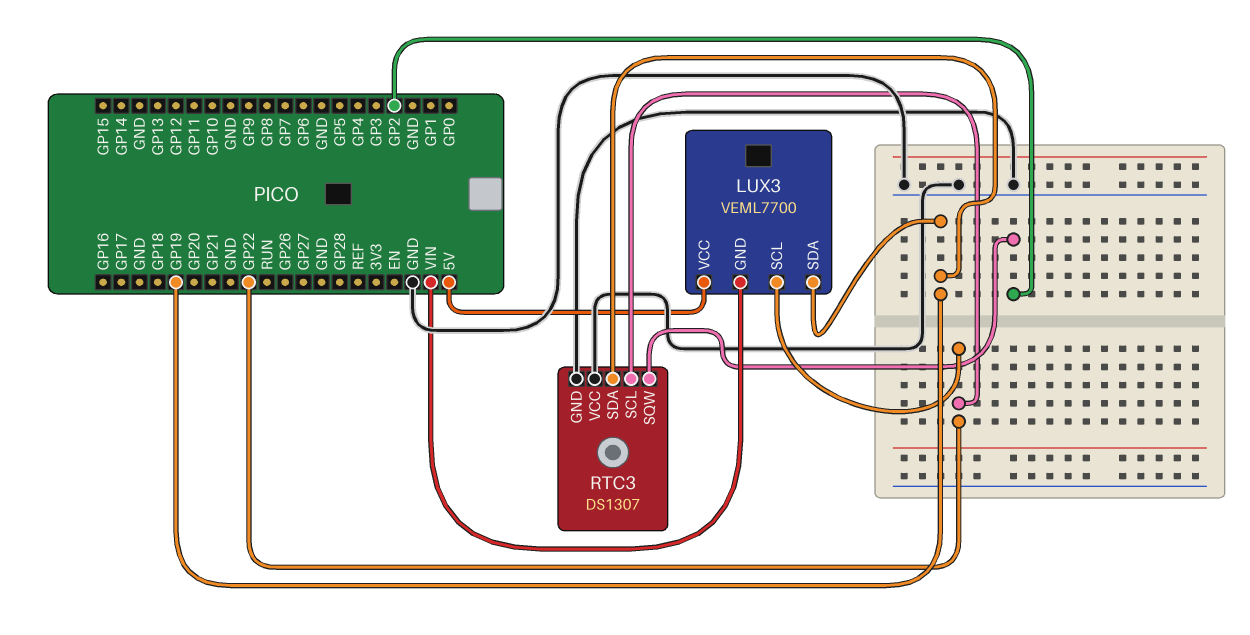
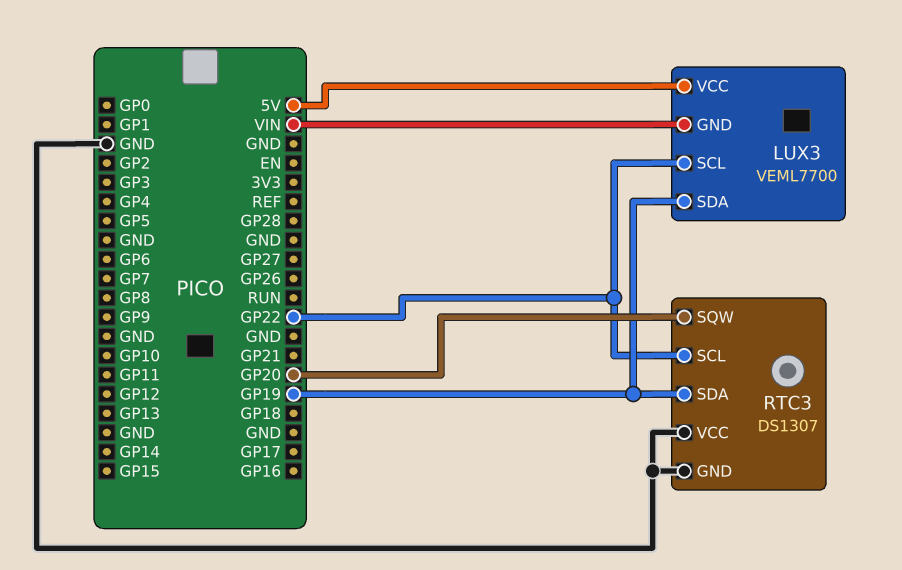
RTC3 pin SQW: GP2 -> GP20

